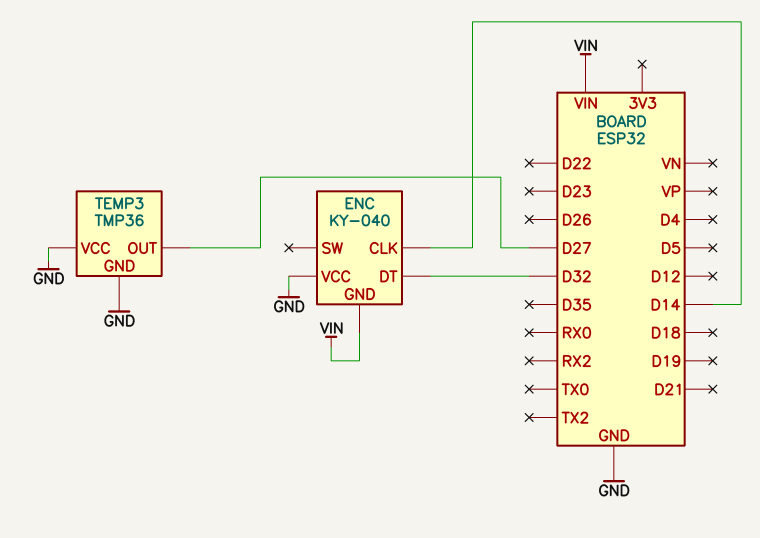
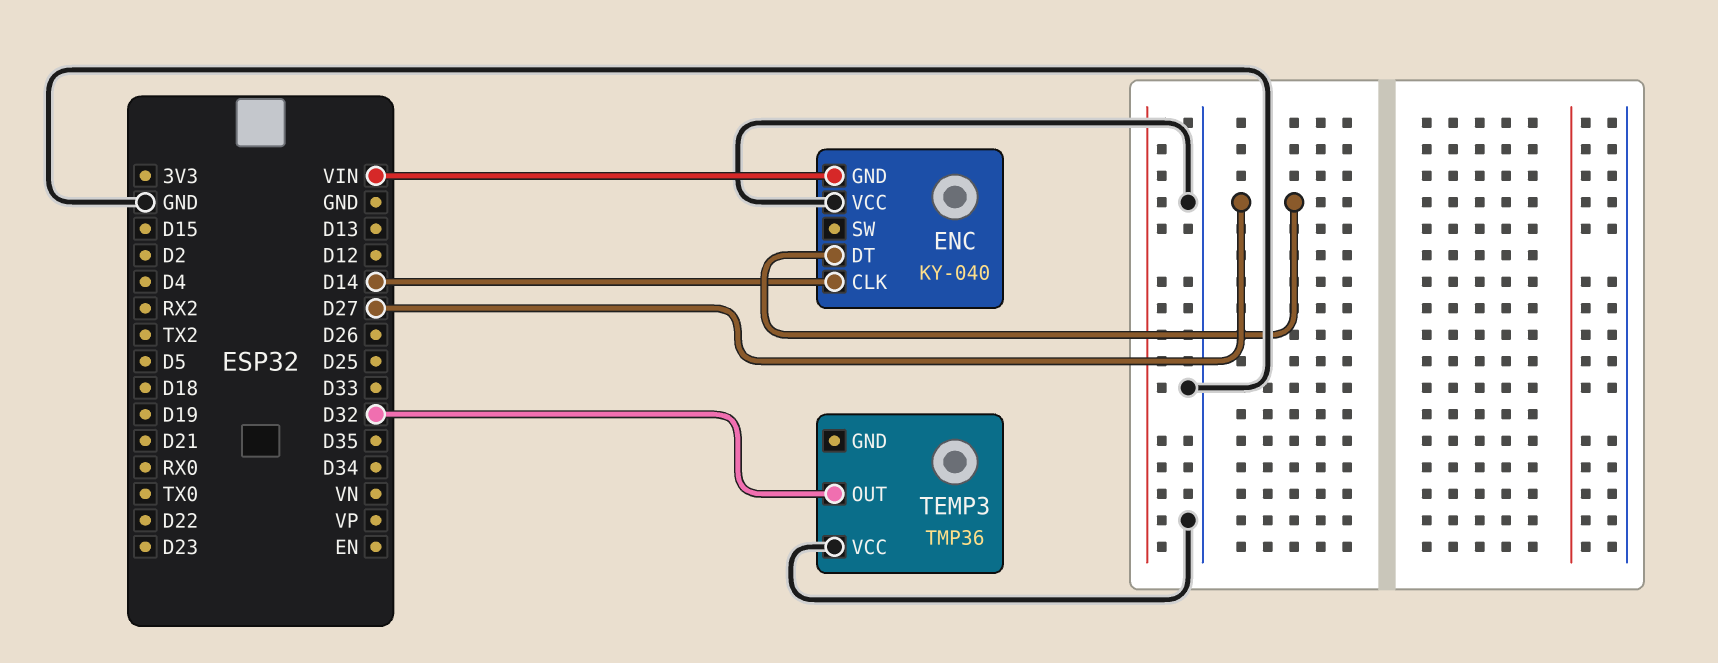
ENC pin DT: D32 -> D27
TEMP3 pin GND: GND -> none
TEMP3 pin OUT: D27 -> D32

